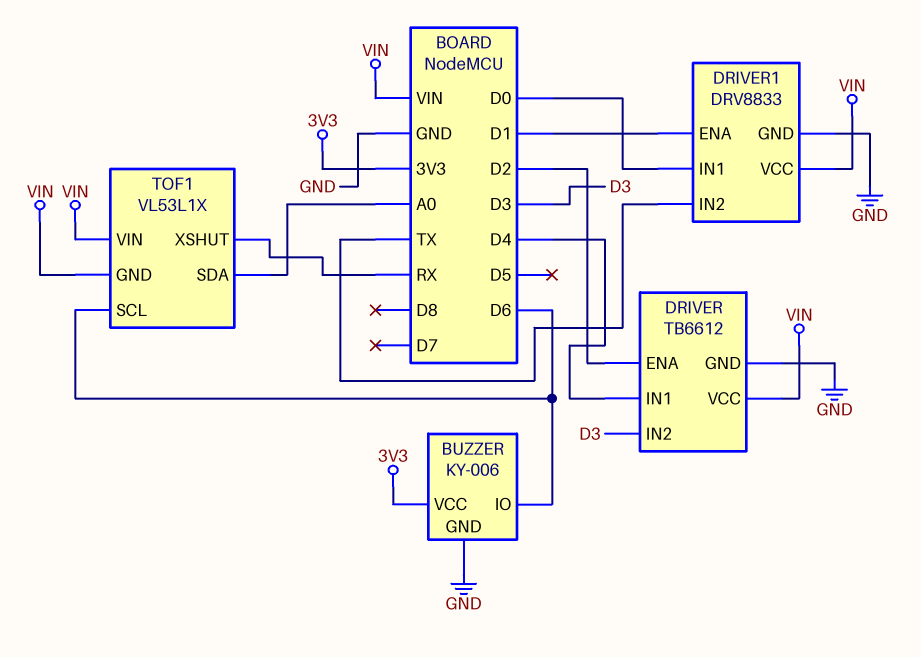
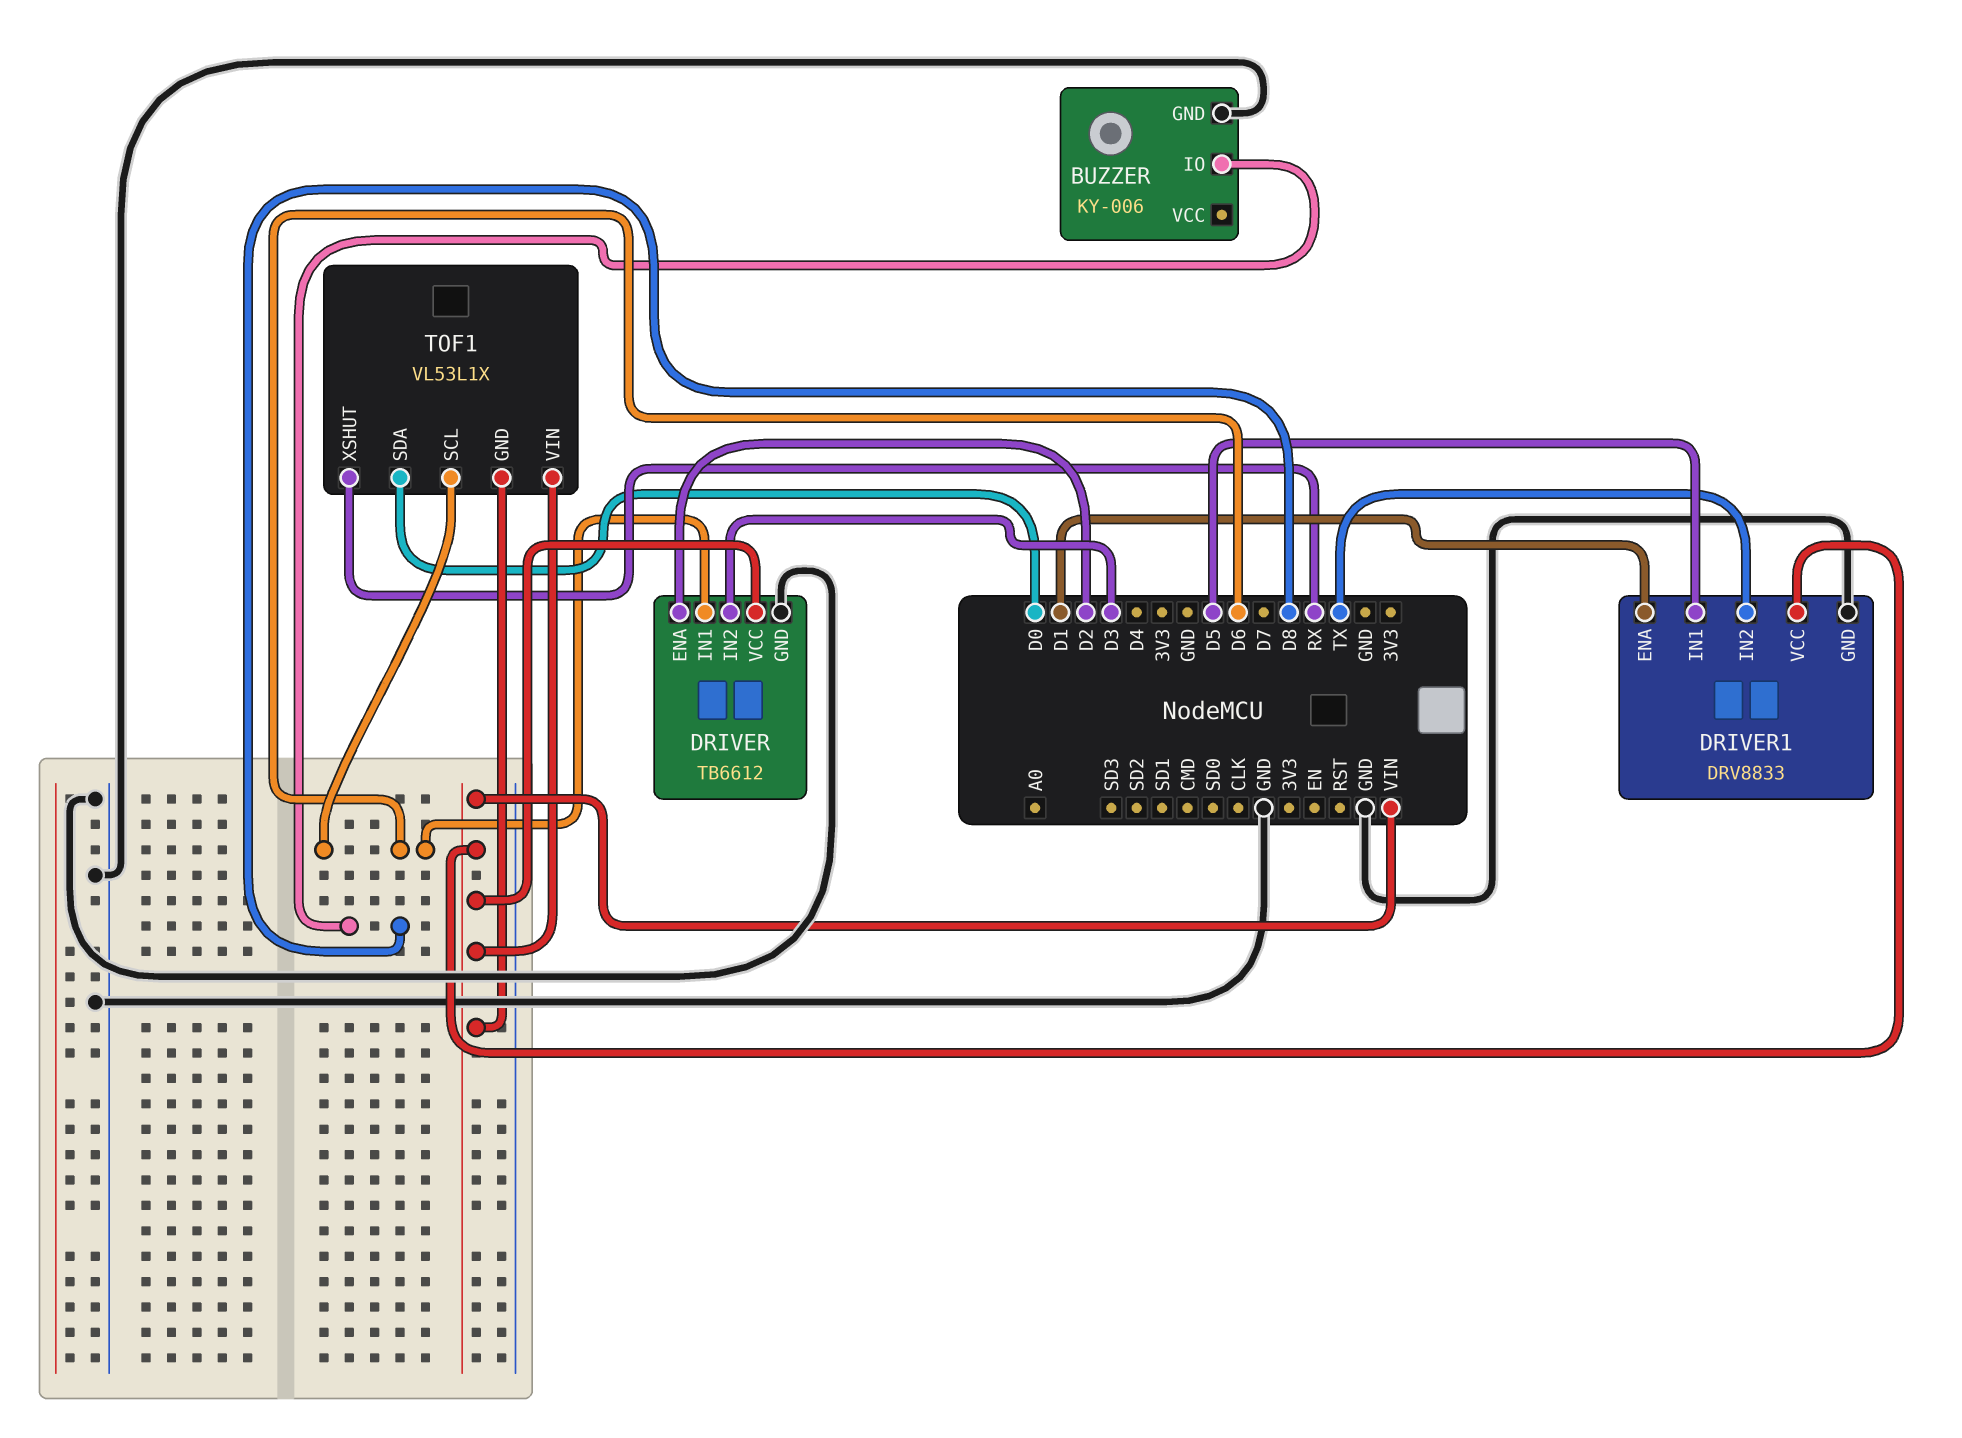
BUZZER pin IO: D6 -> D8
BUZZER pin VCC: 3V3 -> none
DRIVER pin IN1: D4 -> D6
DRIVER1 pin IN1: D0 -> D5
TOF1 pin SDA: A0 -> D0

